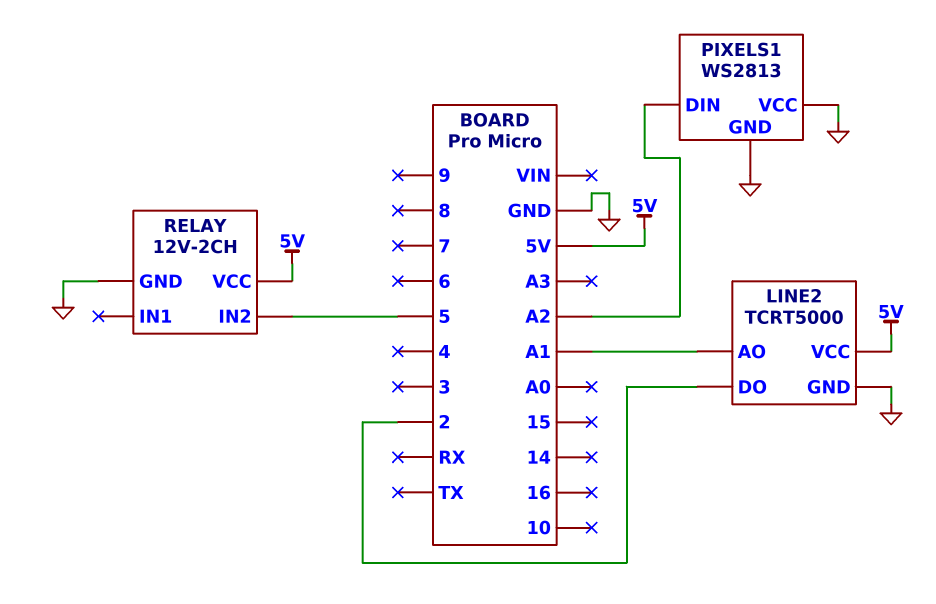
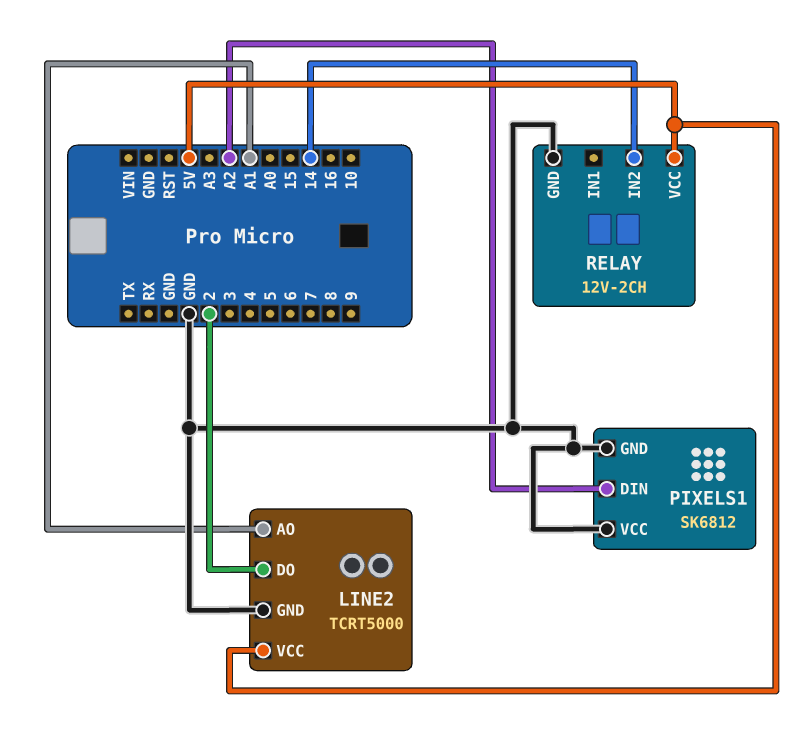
PIXELS1: WS2813 -> SK6812
RELAY pin IN2: 5 -> 14

